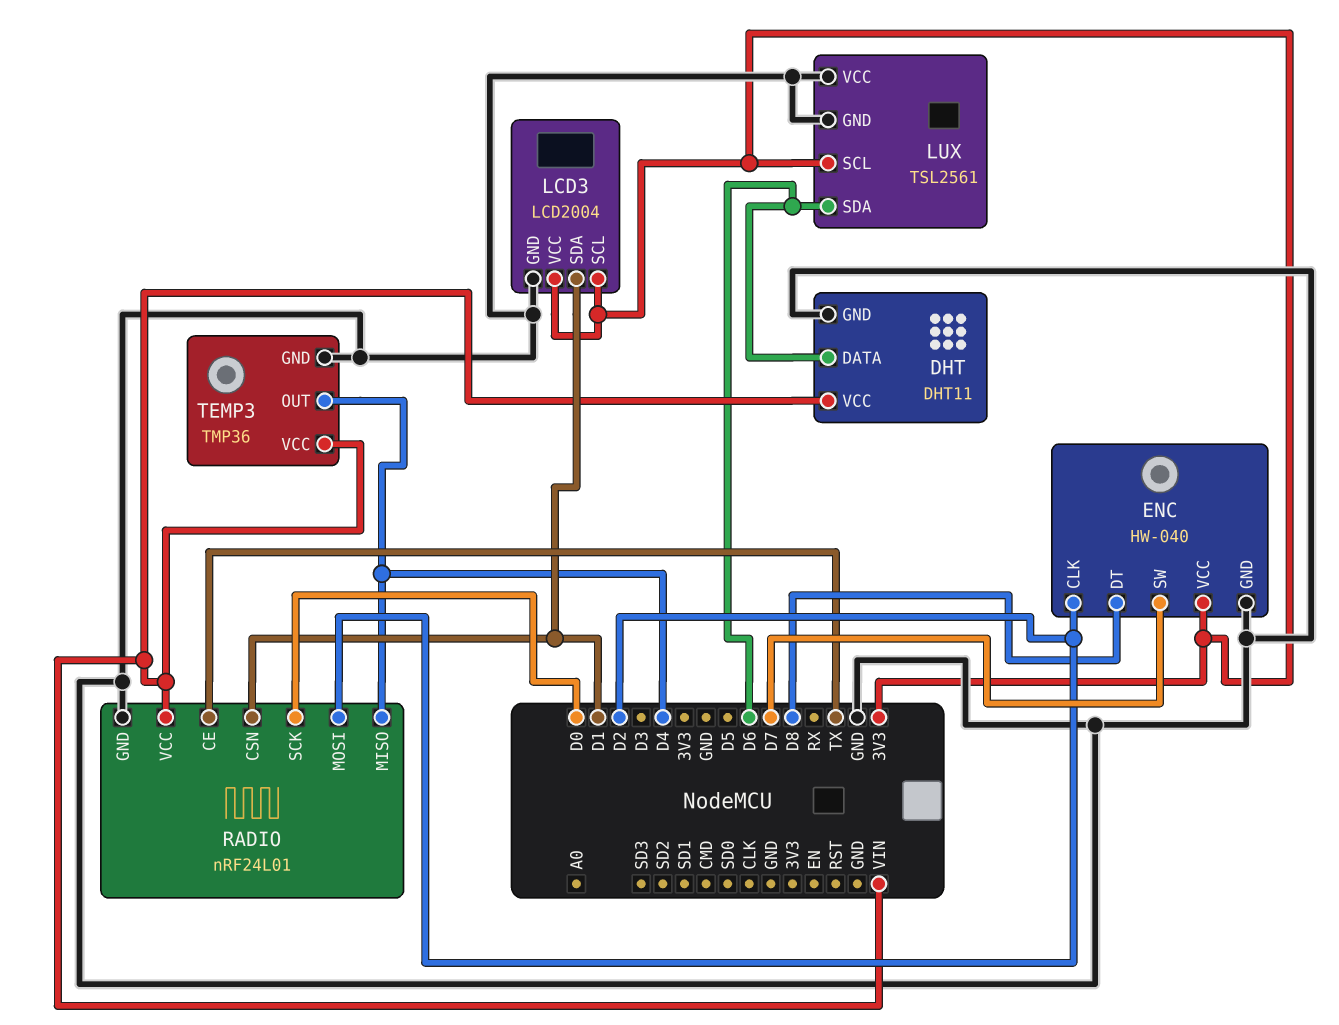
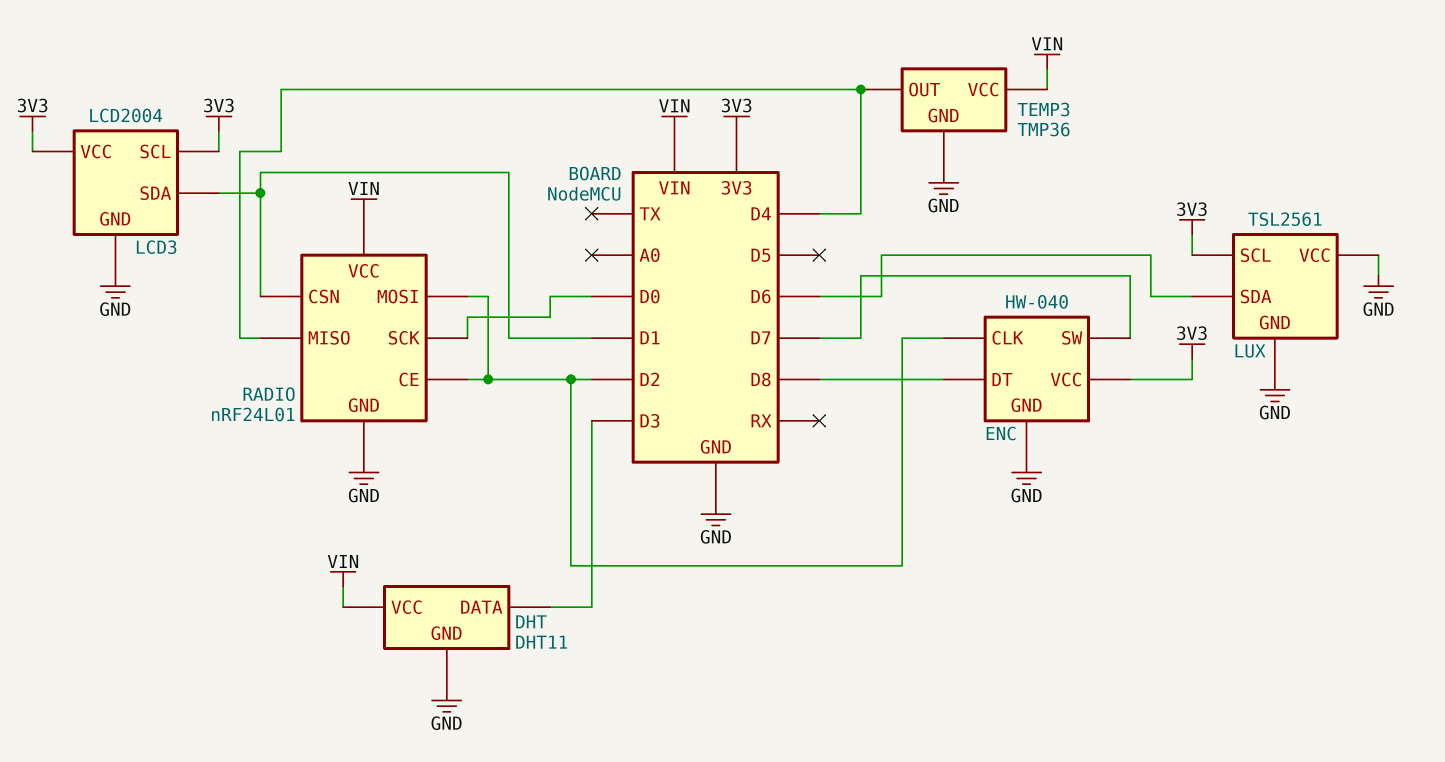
DHT pin DATA: D6 -> D3
RADIO pin CE: TX -> D2

